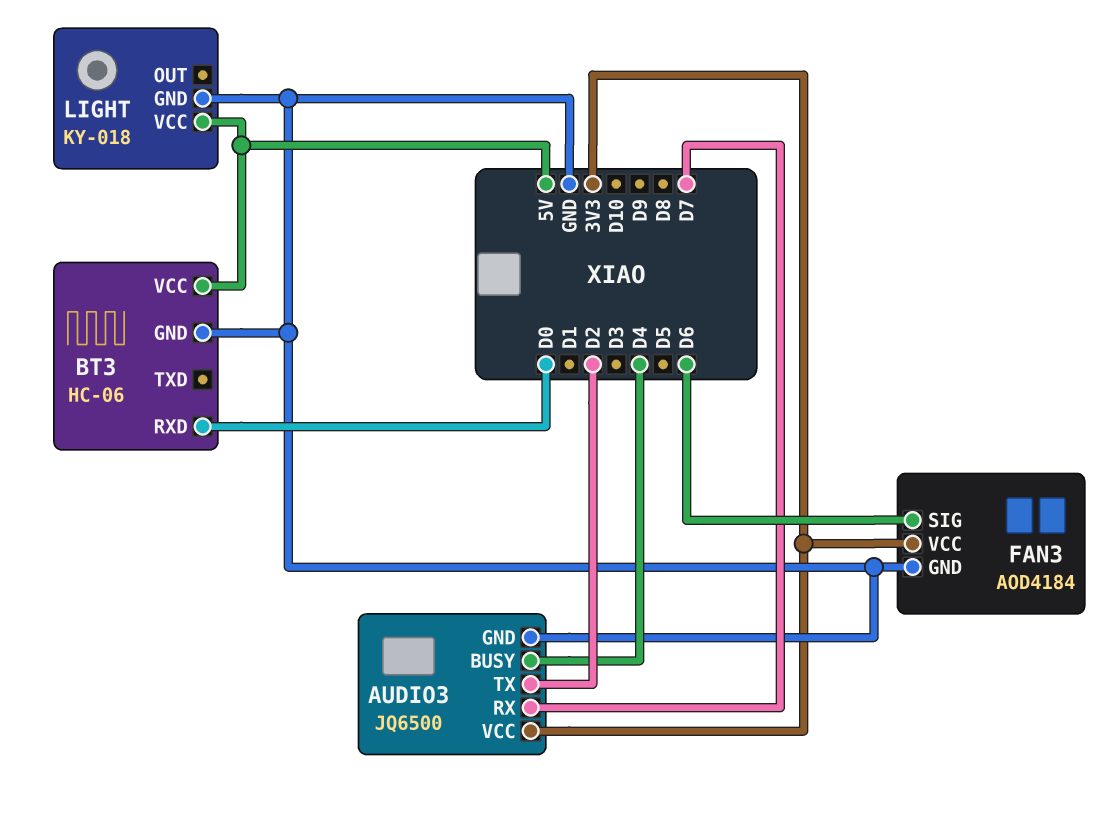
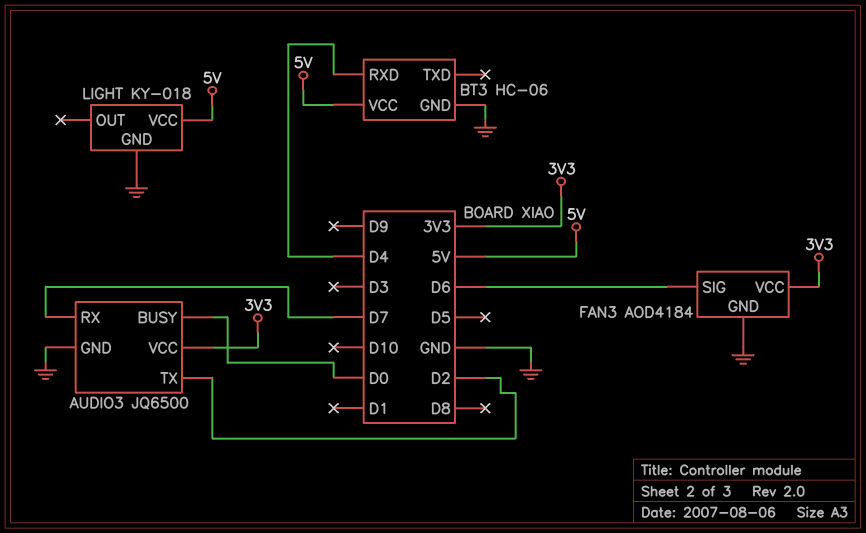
AUDIO3 pin BUSY: D4 -> D0
BT3 pin RXD: D0 -> D4

